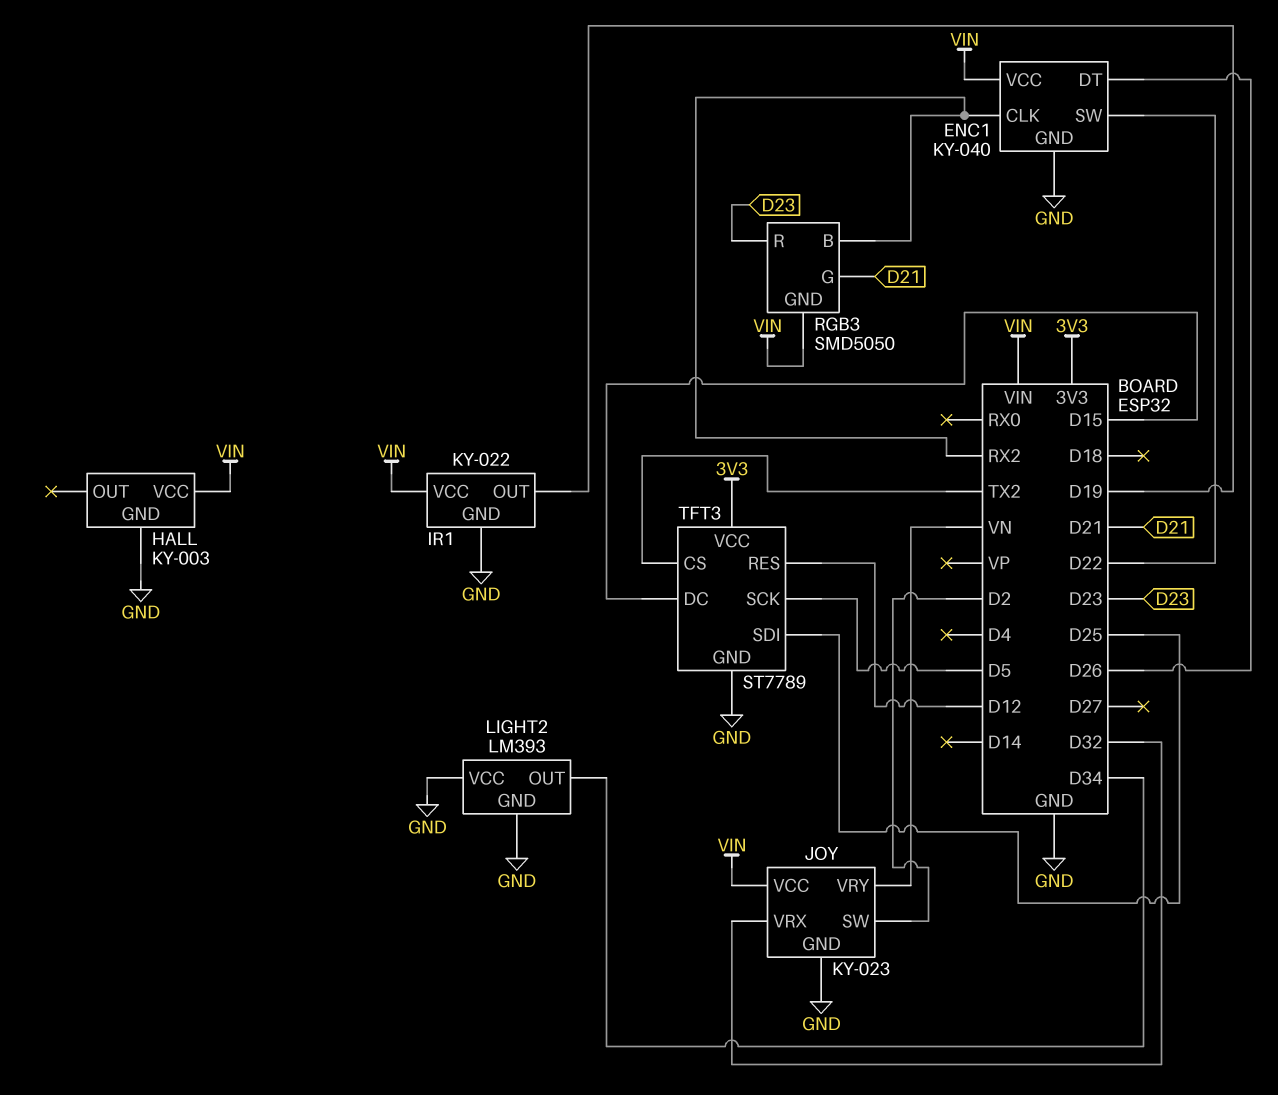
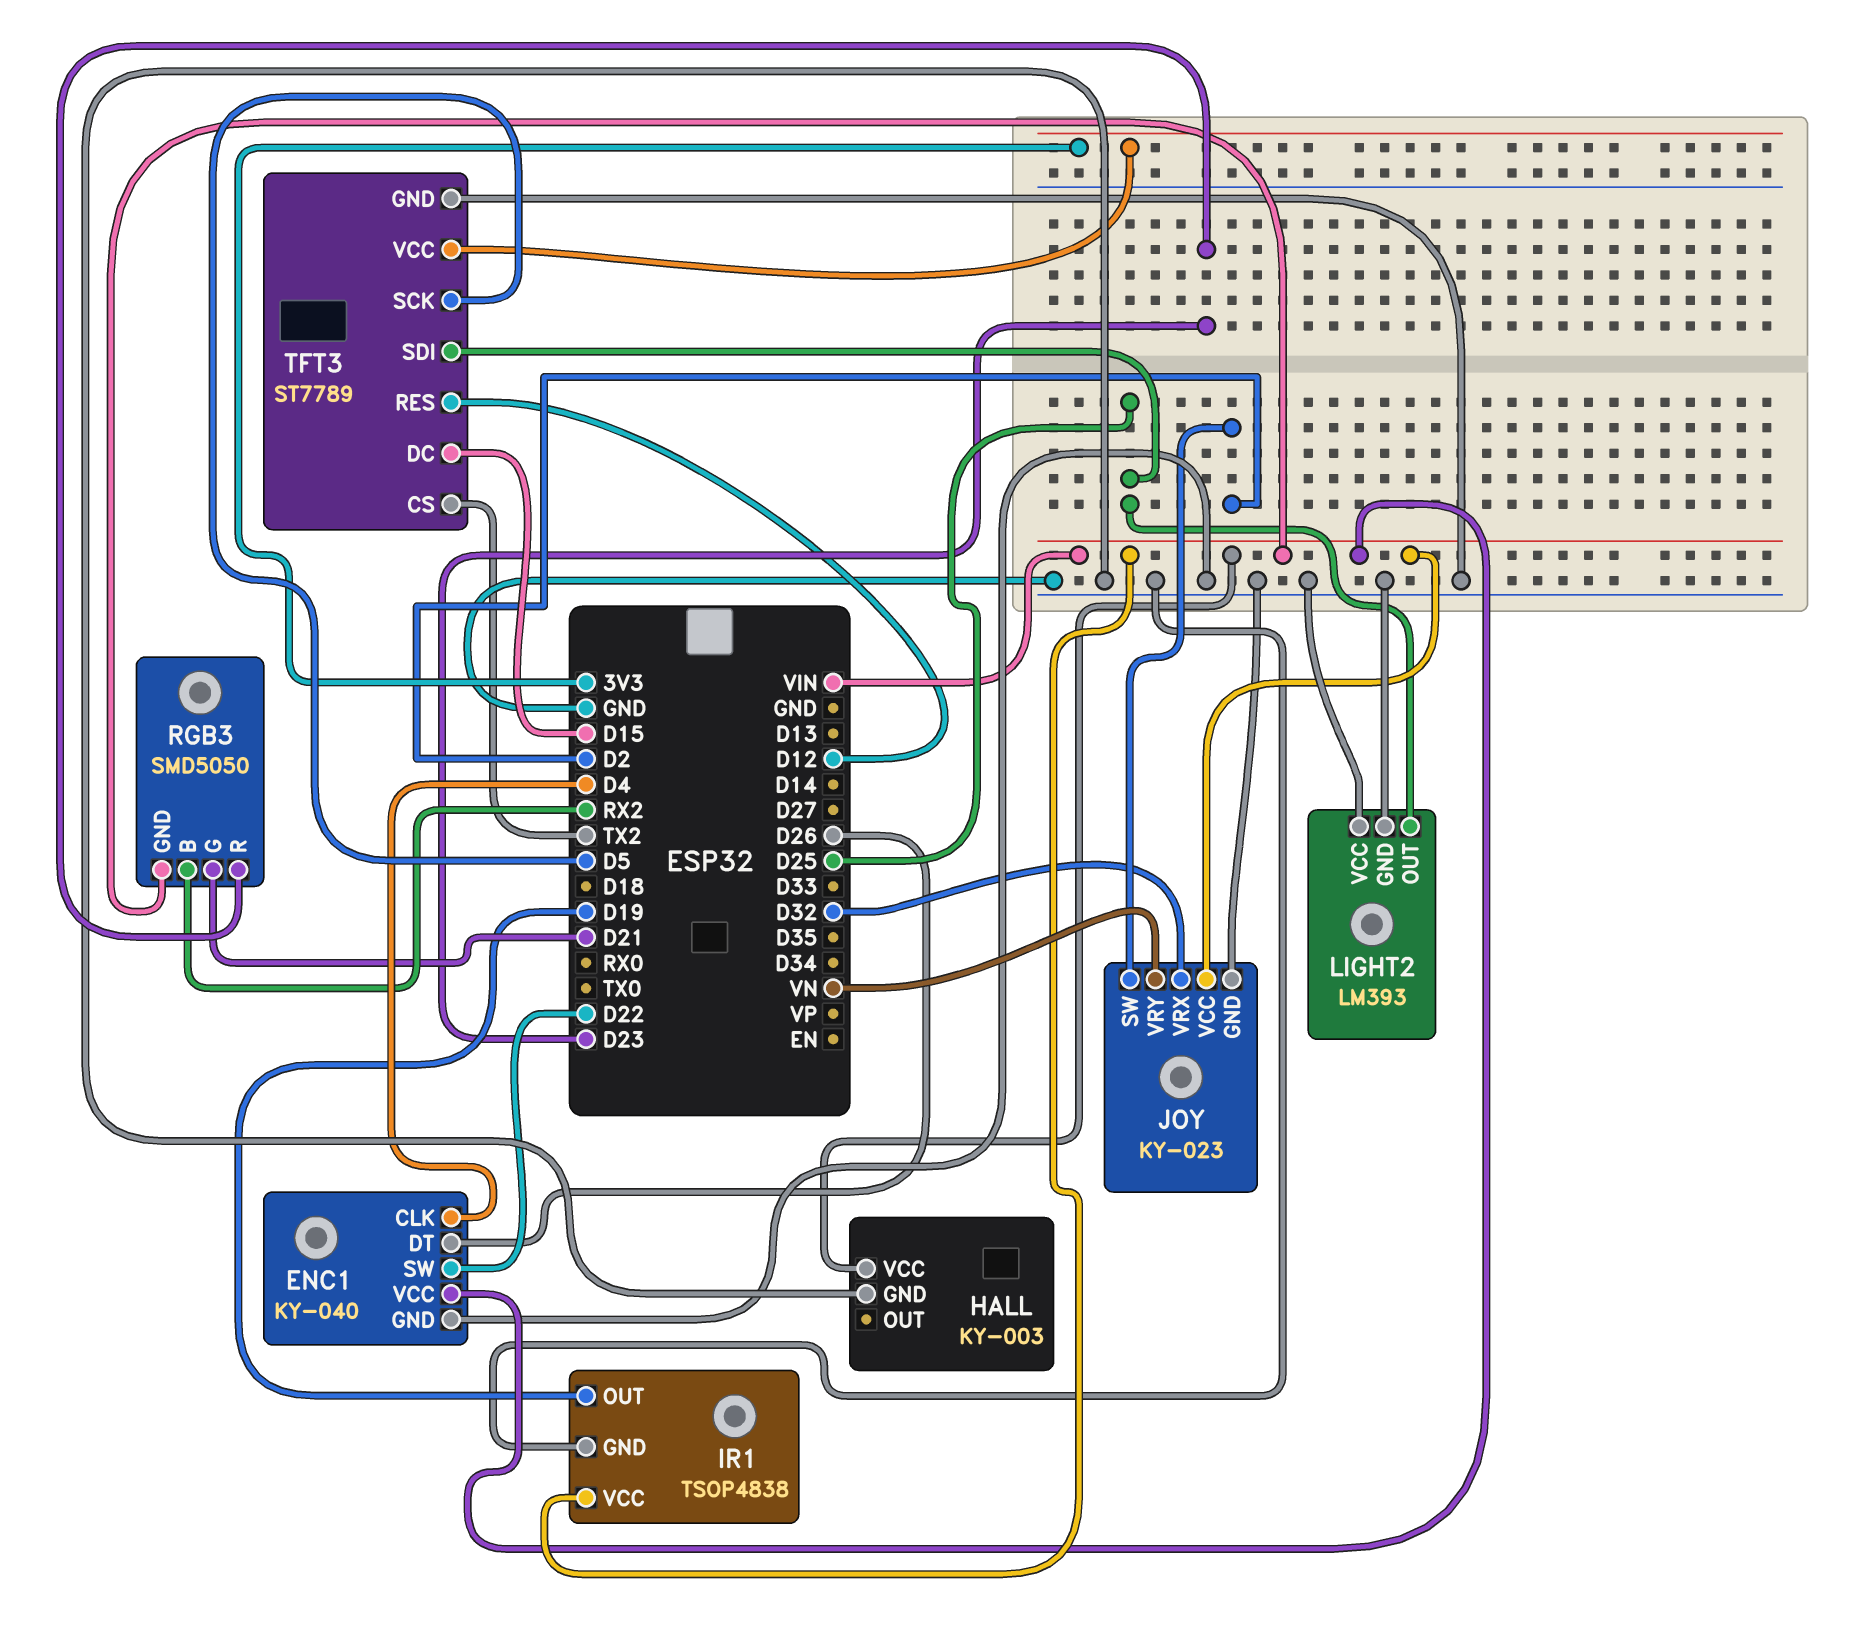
ENC1 pin CLK: RX2 -> D4
IR1: KY-022 -> TSOP4838
LIGHT2 pin OUT: D34 -> D25

